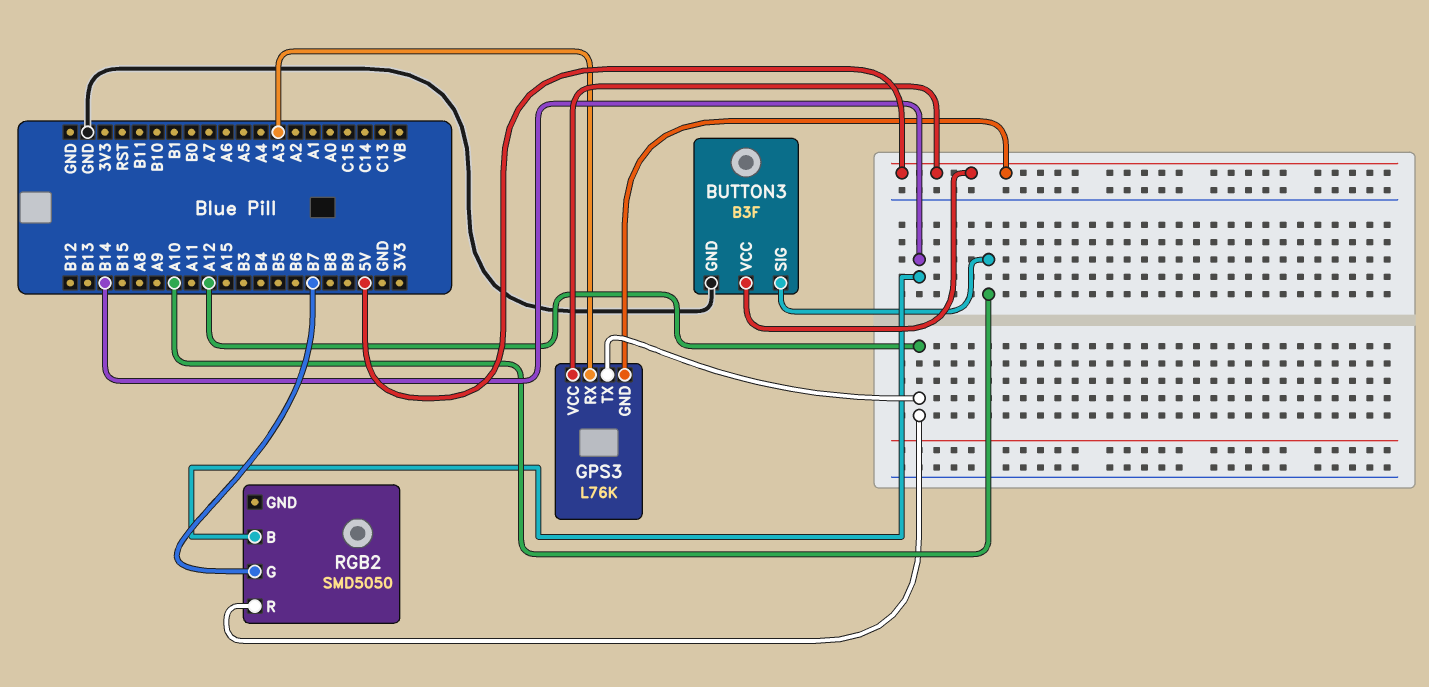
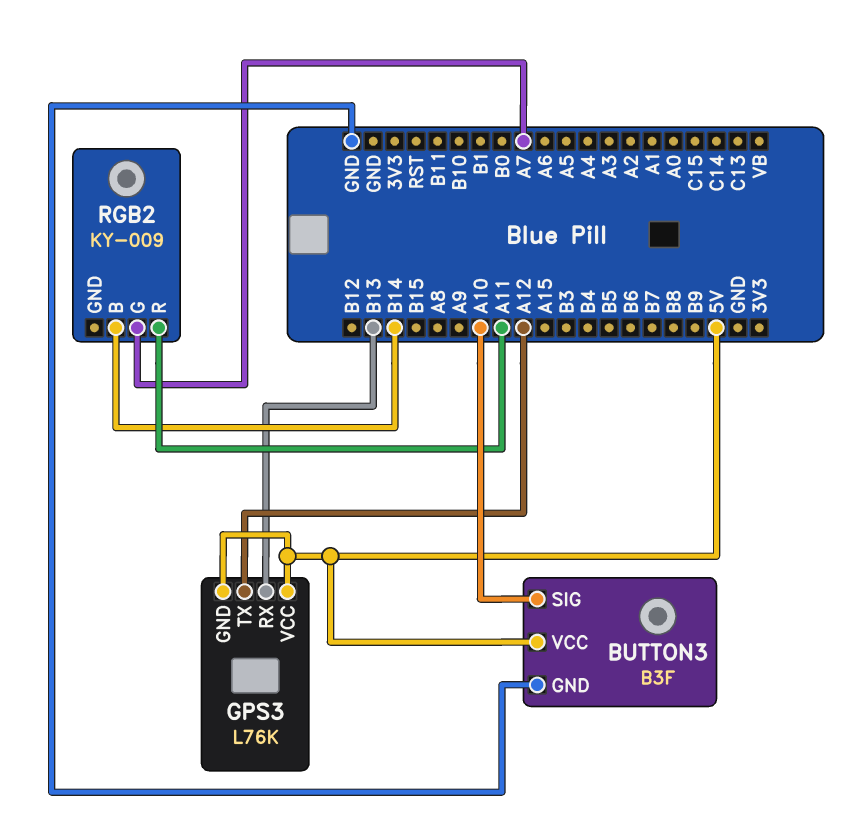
GPS3 pin RX: A3 -> B13
RGB2: SMD5050 -> KY-009
RGB2 pin G: B7 -> A7
RGB2 pin R: A12 -> A11

